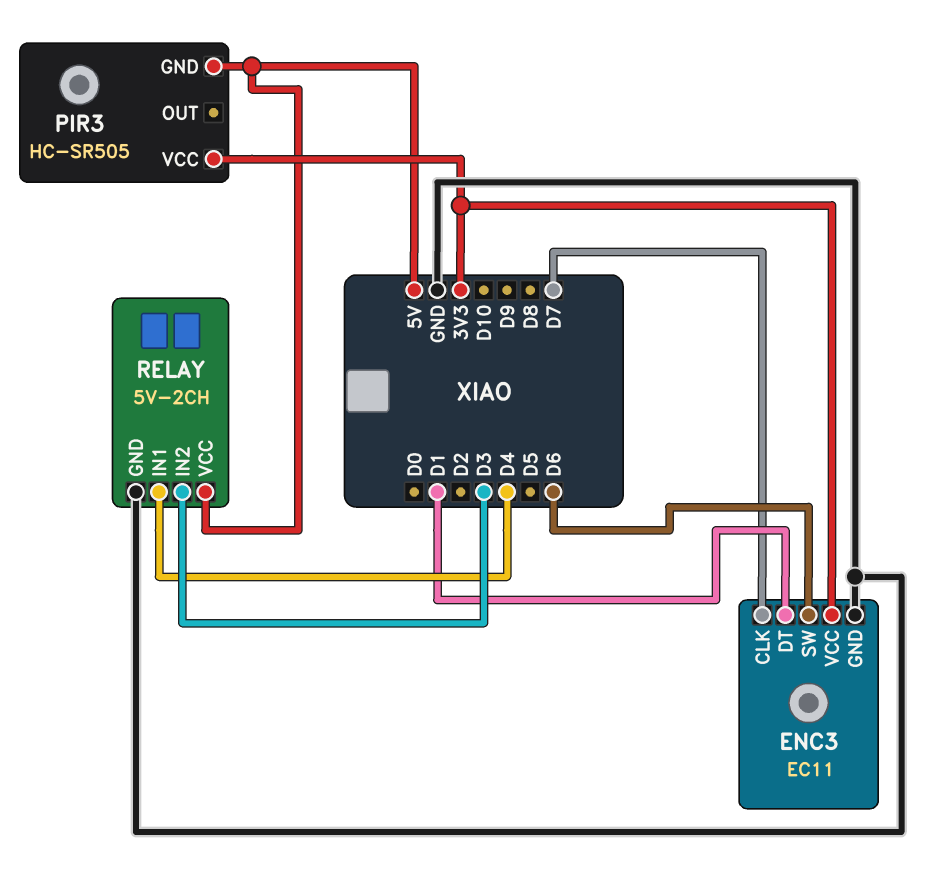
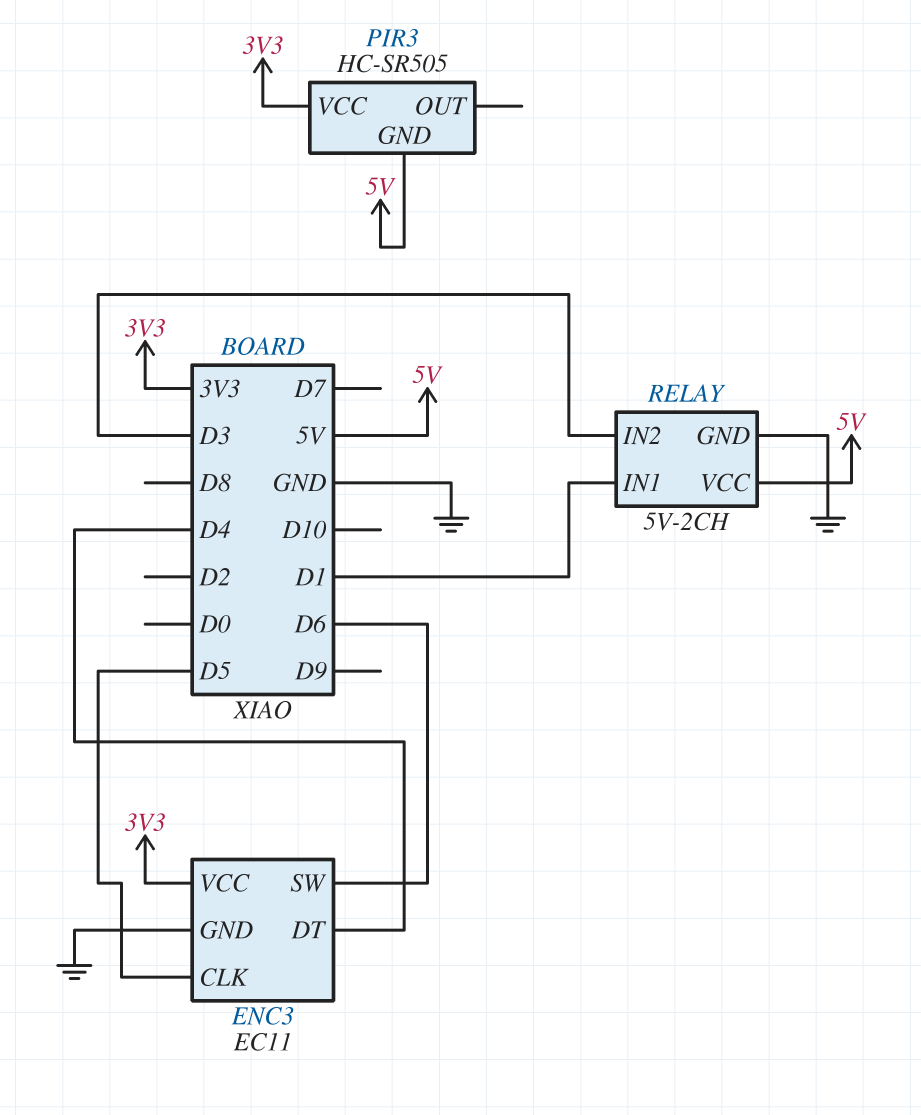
ENC3 pin CLK: D7 -> D5
ENC3 pin DT: D1 -> D4
RELAY pin IN1: D4 -> D1

